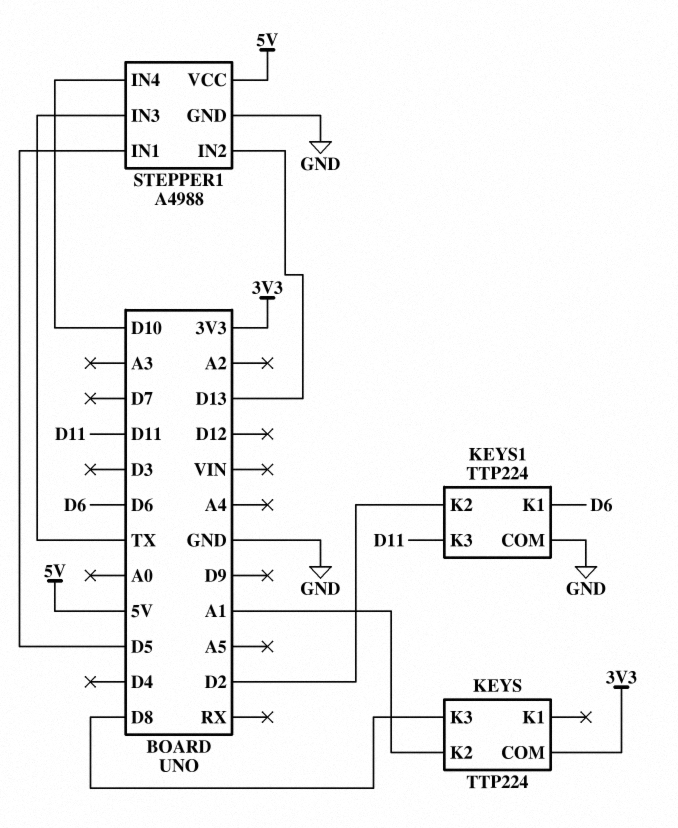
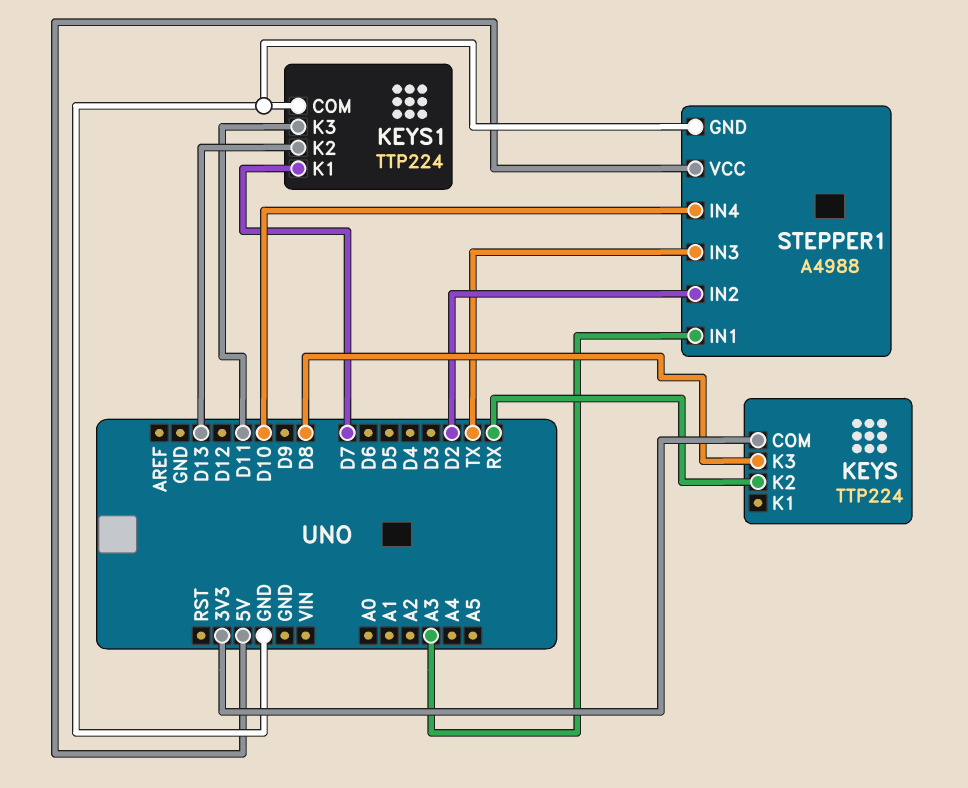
KEYS pin K2: A1 -> RX
KEYS1 pin K1: D6 -> D7
KEYS1 pin K2: D2 -> D13
STEPPER1 pin IN1: D5 -> A3
STEPPER1 pin IN2: D13 -> D2

